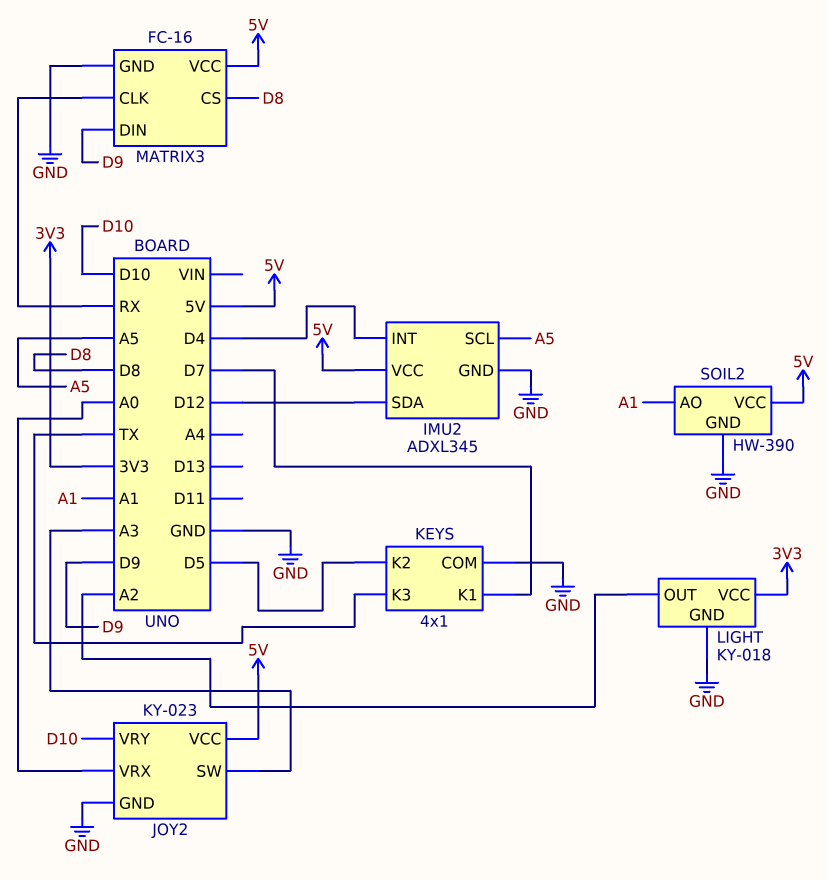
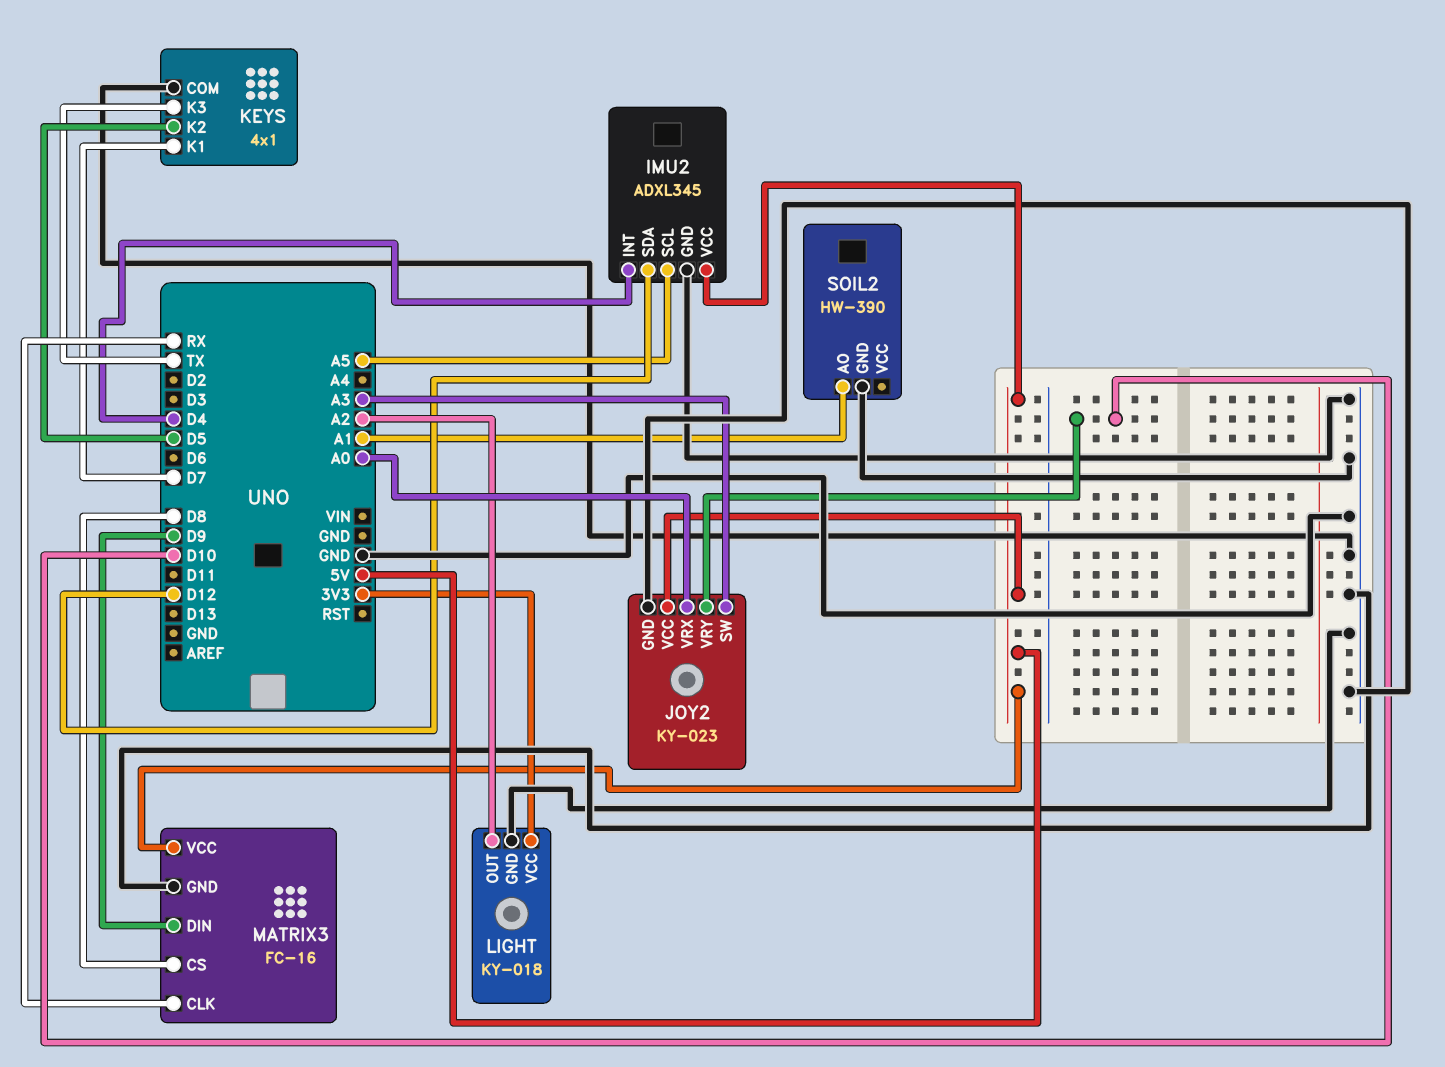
SOIL2 pin VCC: 5V -> none

